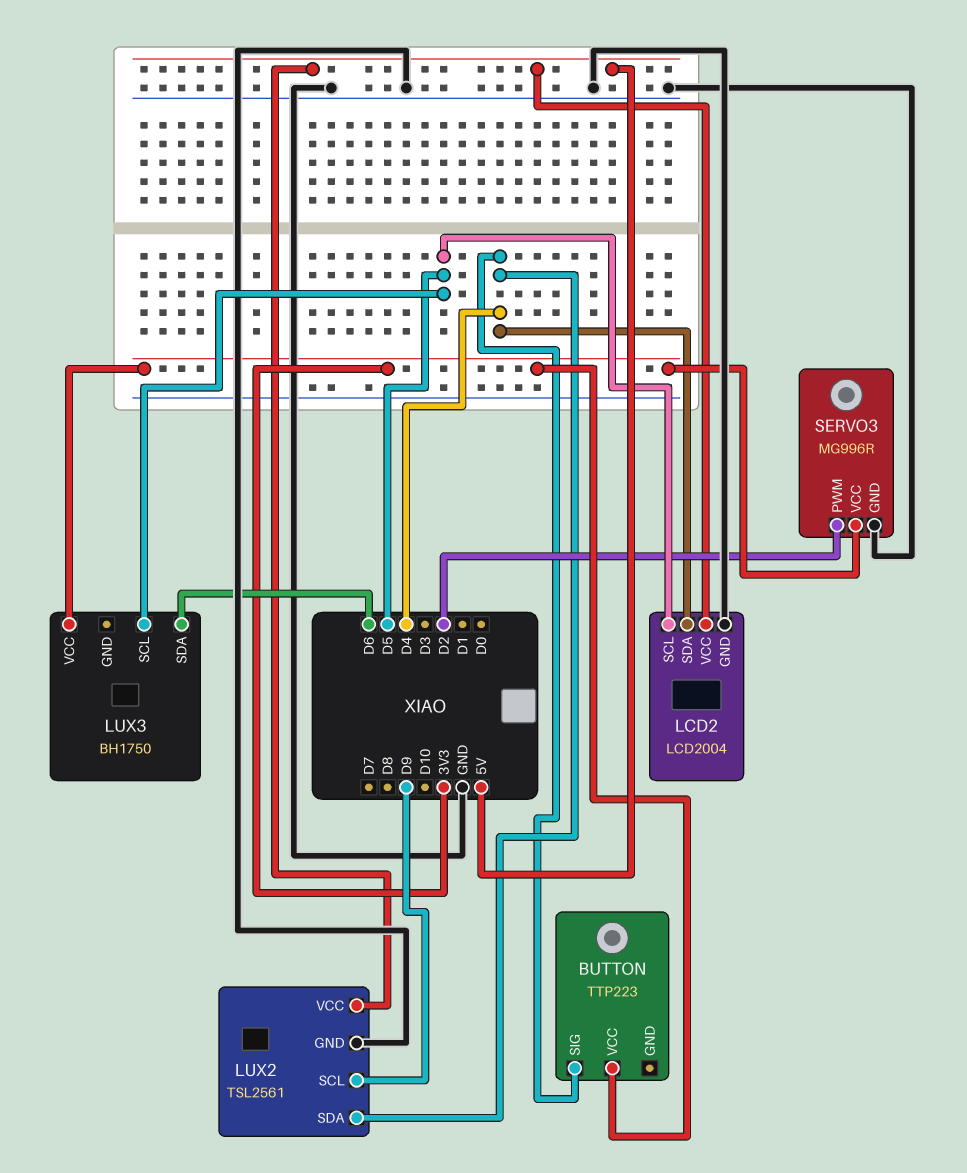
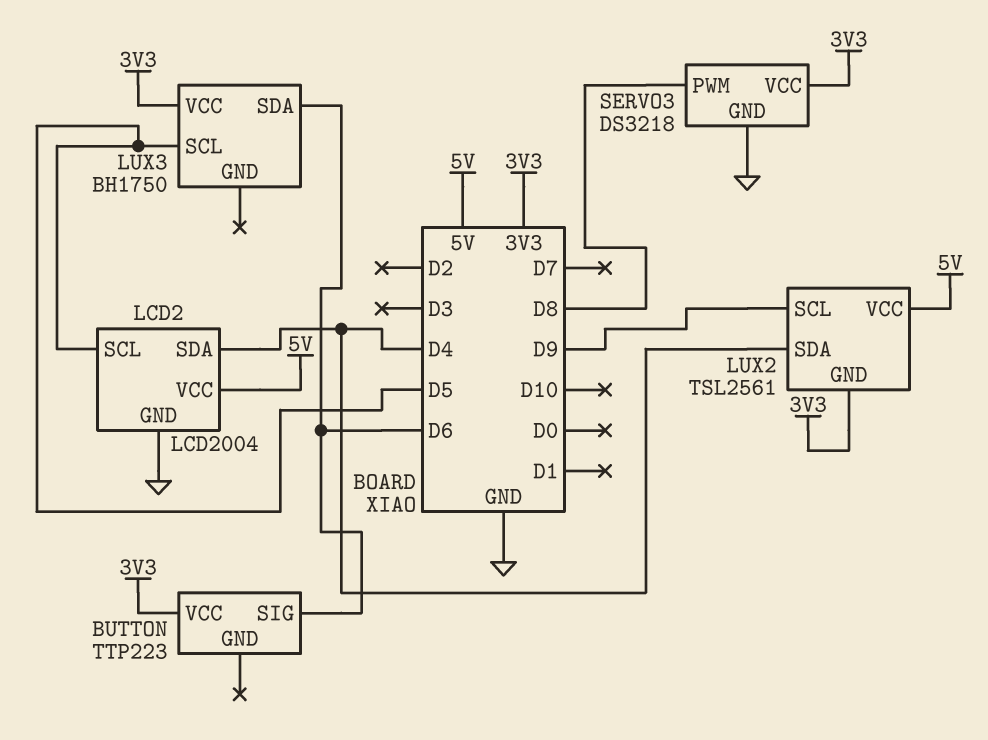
BUTTON pin SIG: D4 -> D6
LUX2 pin GND: GND -> 3V3
SERVO3: MG996R -> DS3218
SERVO3 pin PWM: D2 -> D8

